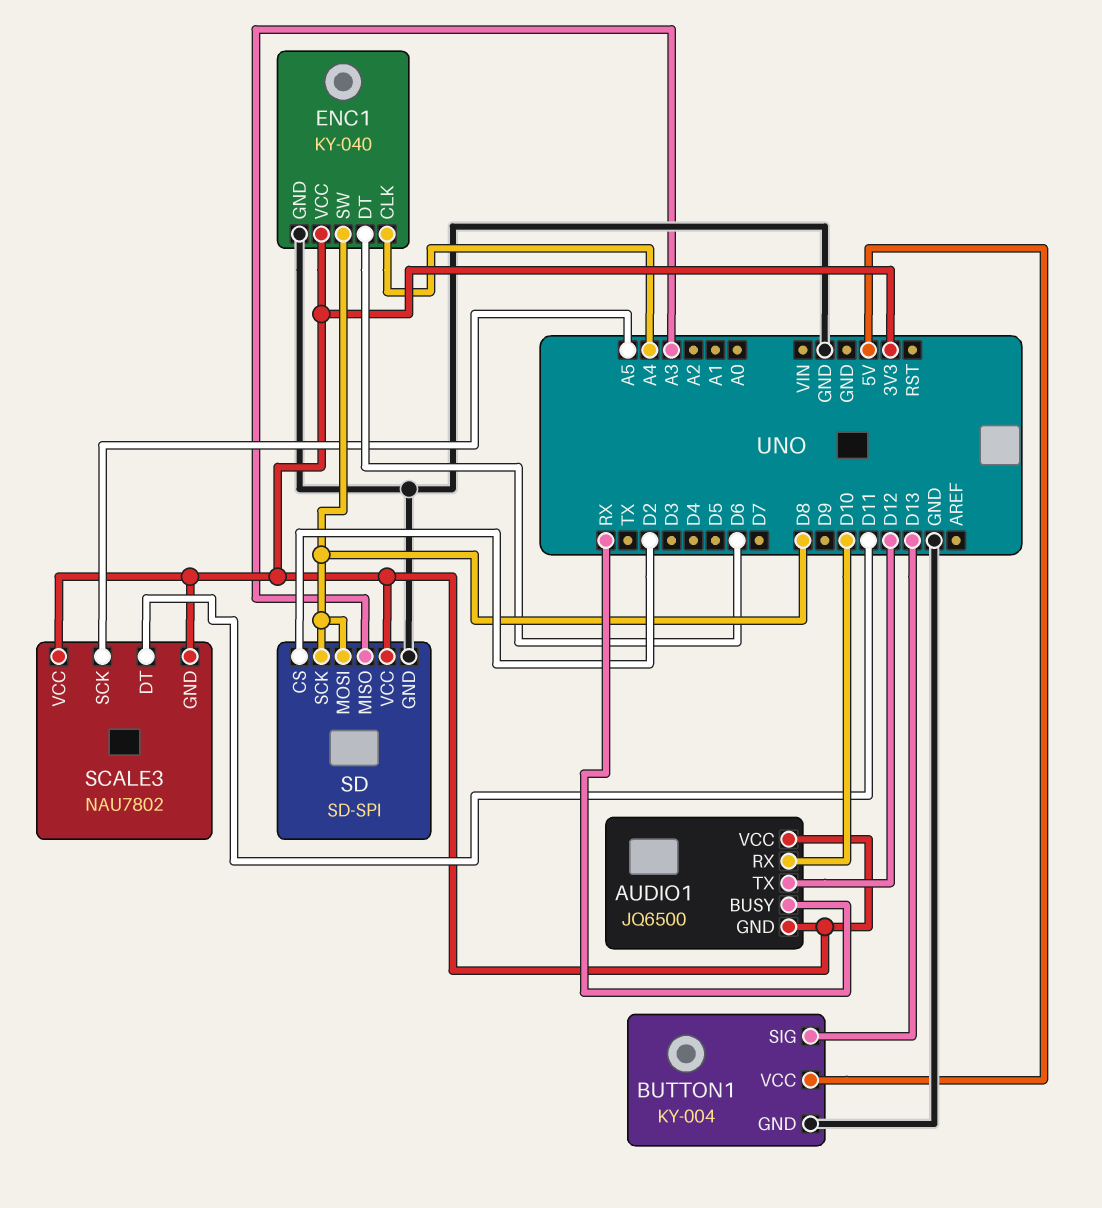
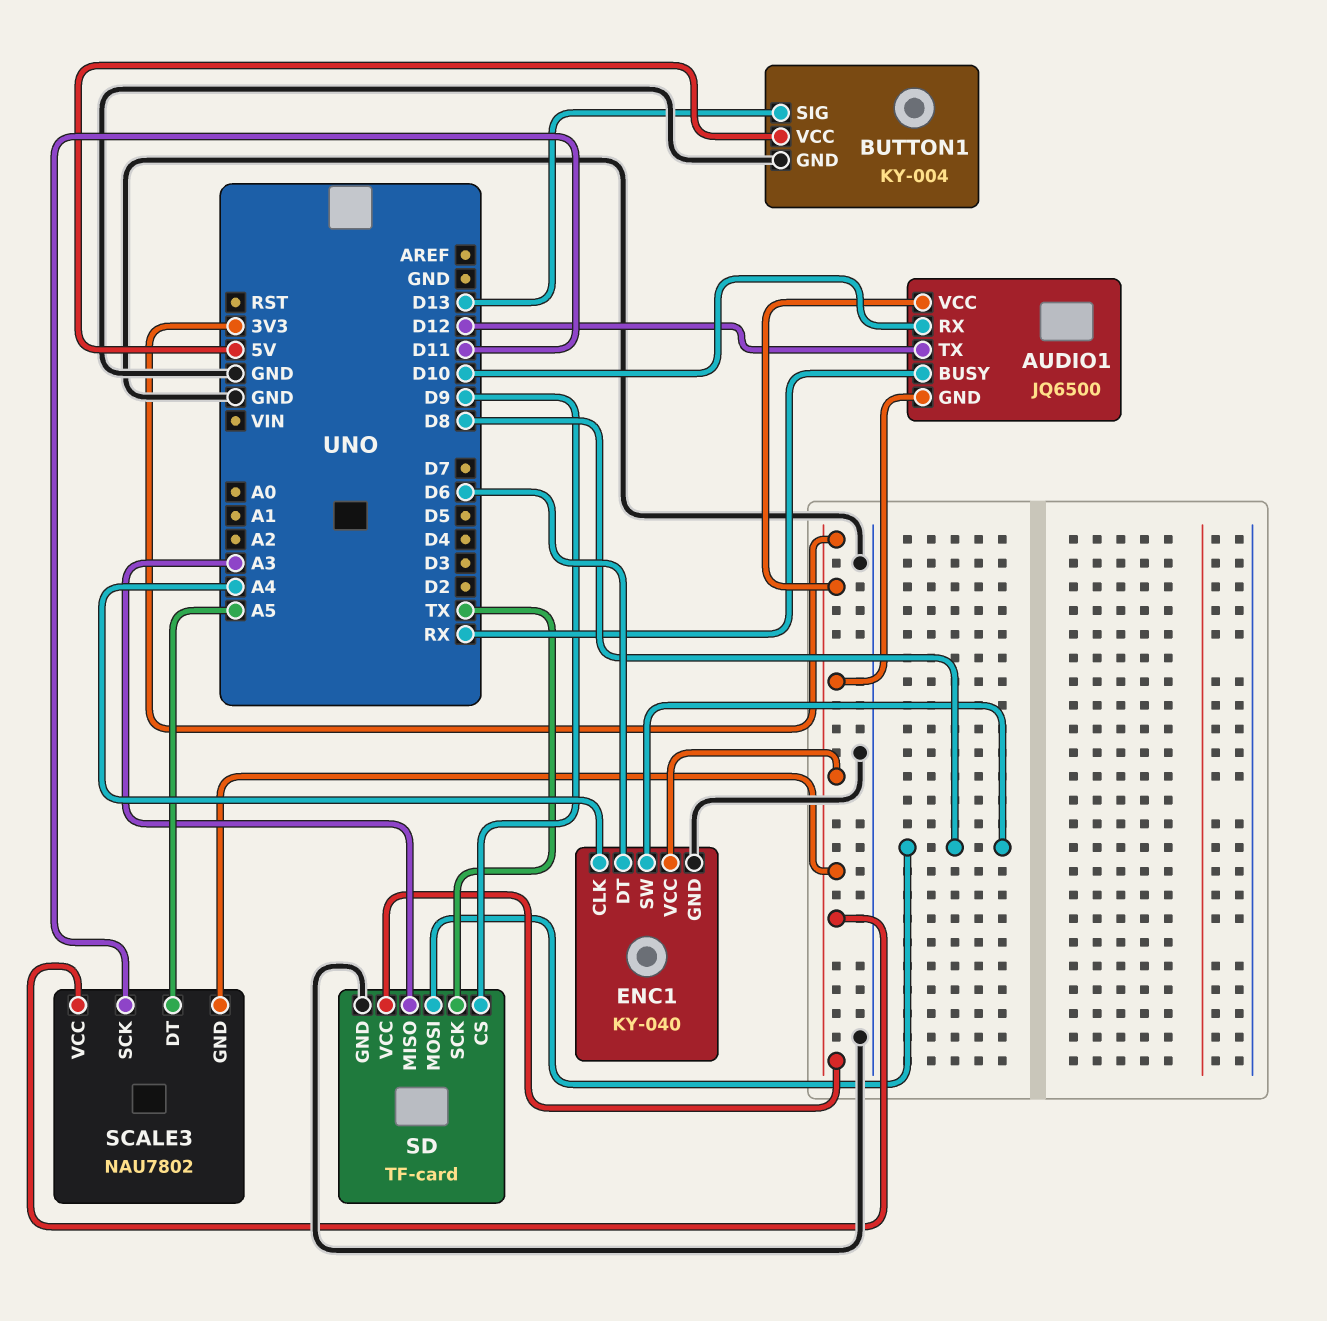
SCALE3 pin DT: D11 -> A5
SCALE3 pin SCK: A5 -> D11
SD: SD-SPI -> TF-card
SD pin CS: D2 -> D9
SD pin SCK: D8 -> TX

